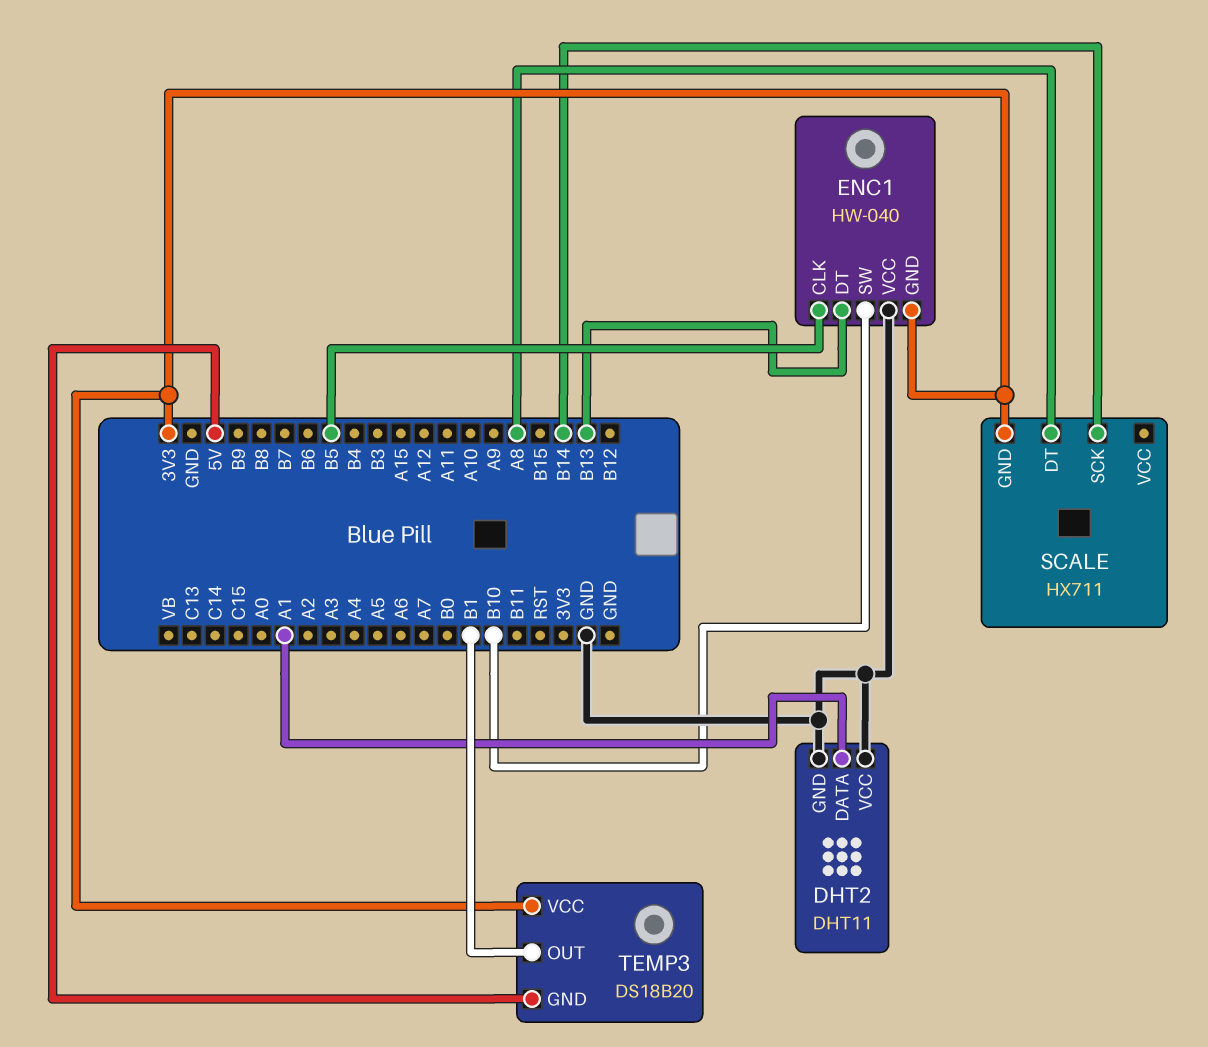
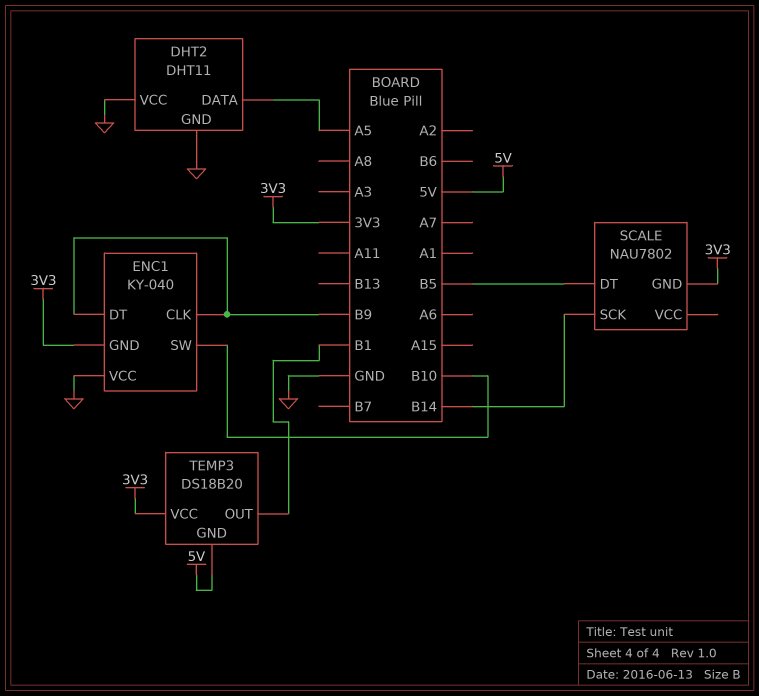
DHT2 pin DATA: A1 -> A5
ENC1: HW-040 -> KY-040
ENC1 pin CLK: B5 -> B9
ENC1 pin DT: B13 -> B9
SCALE: HX711 -> NAU7802
SCALE pin DT: A8 -> B5

